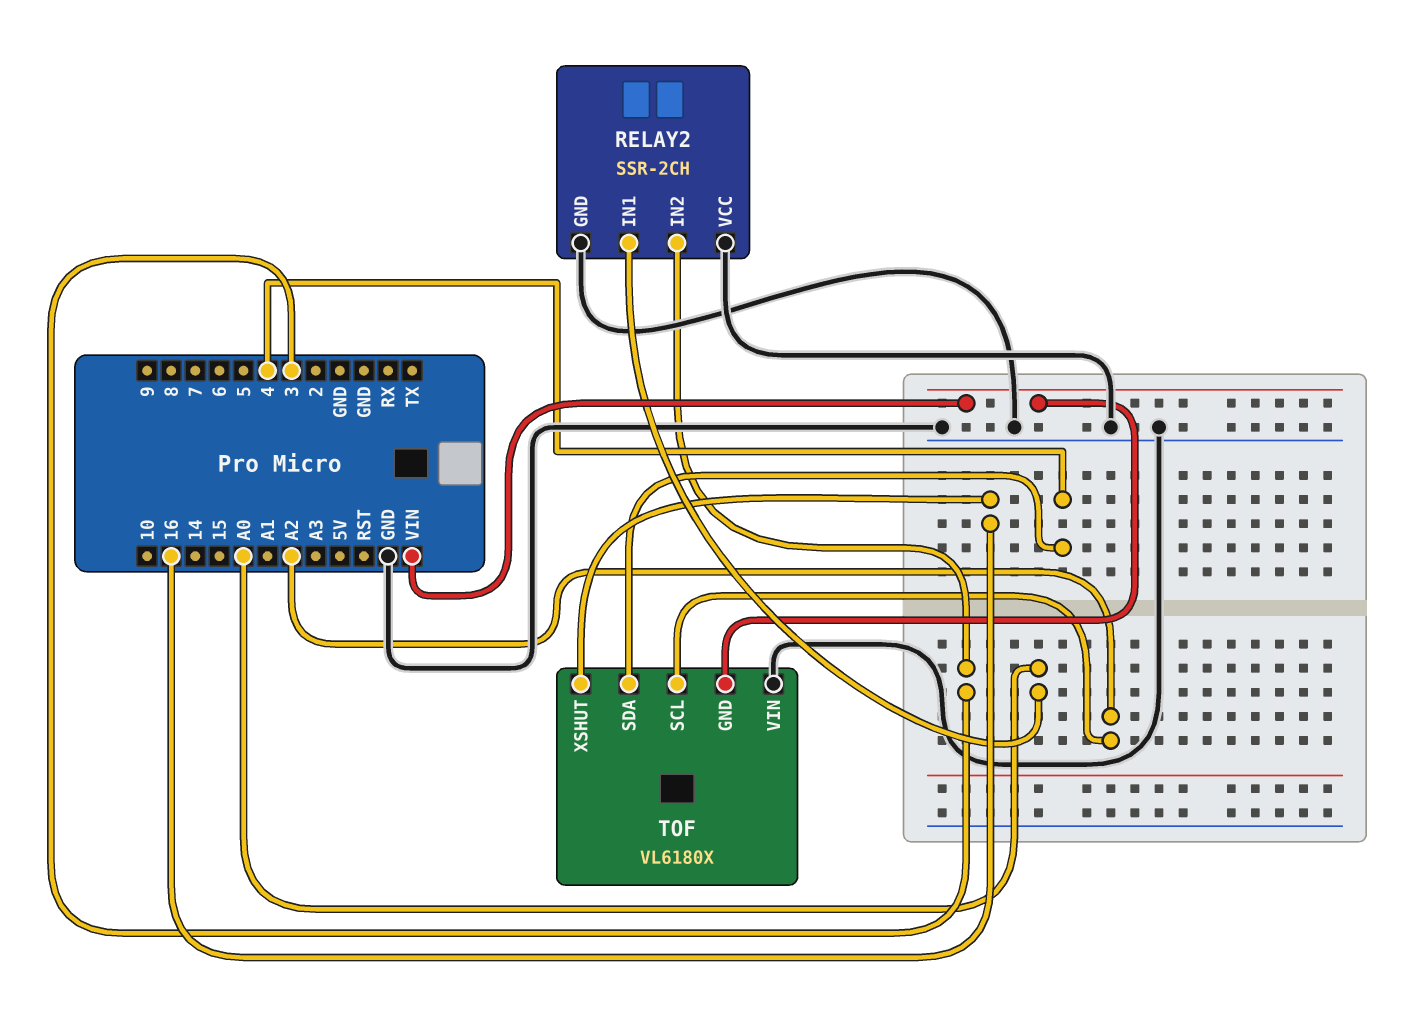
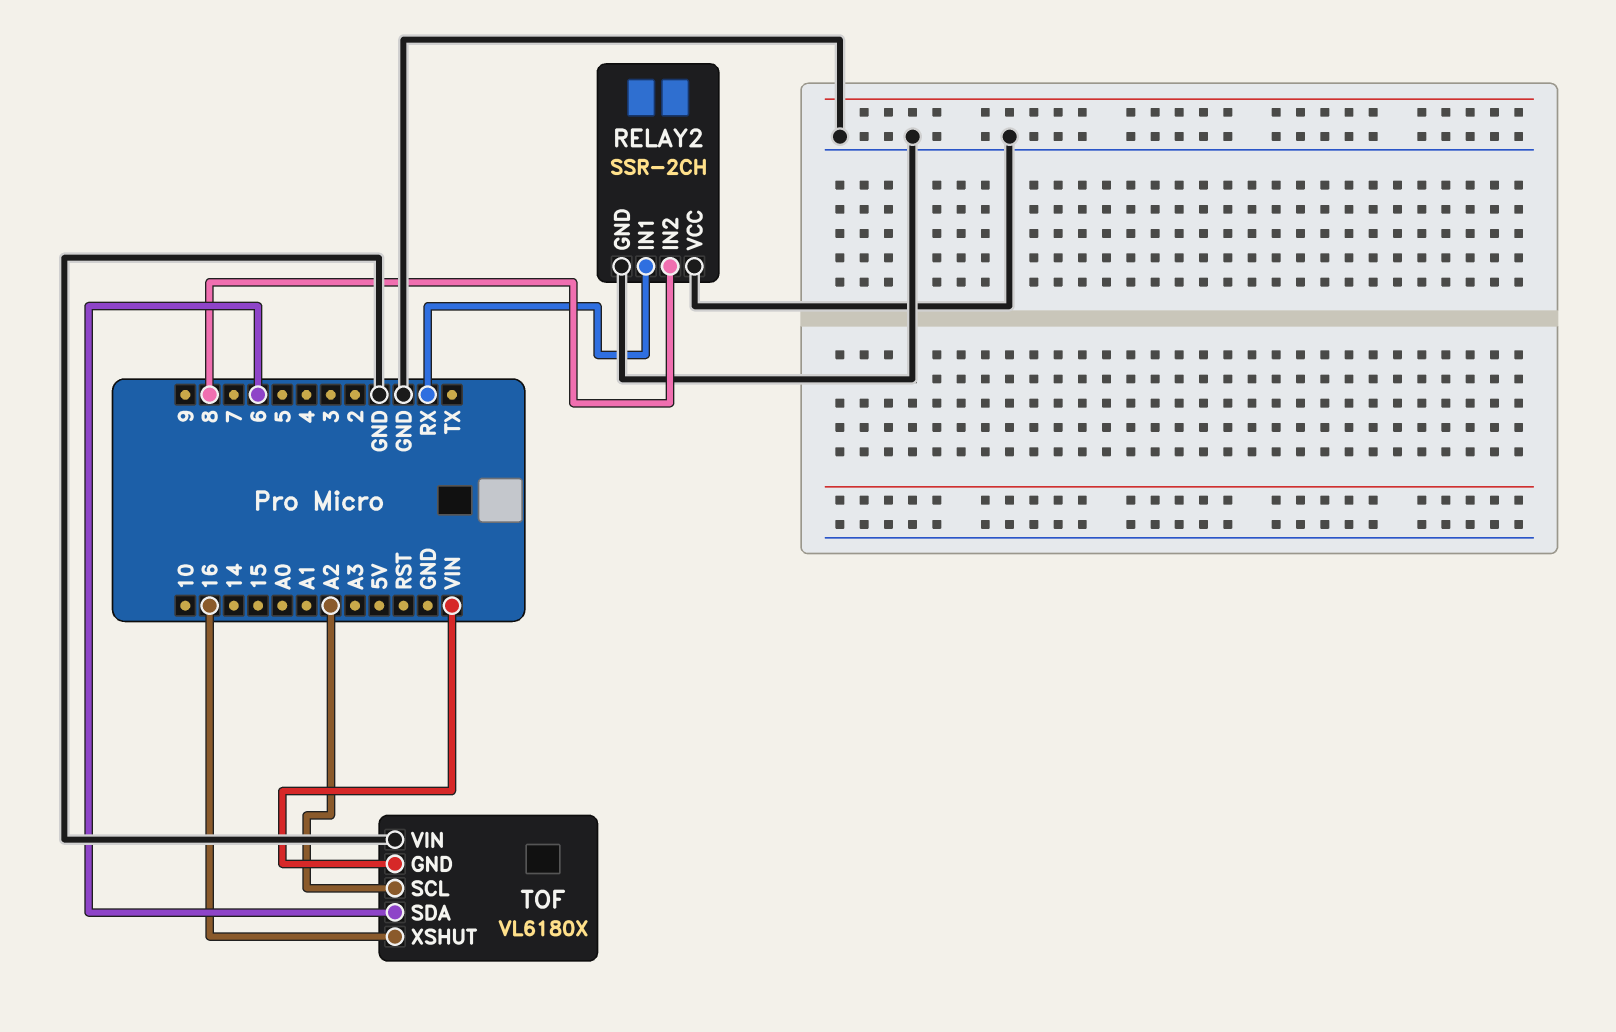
RELAY2 pin IN1: A0 -> RX
RELAY2 pin IN2: 3 -> 8
TOF pin SDA: 4 -> 6

